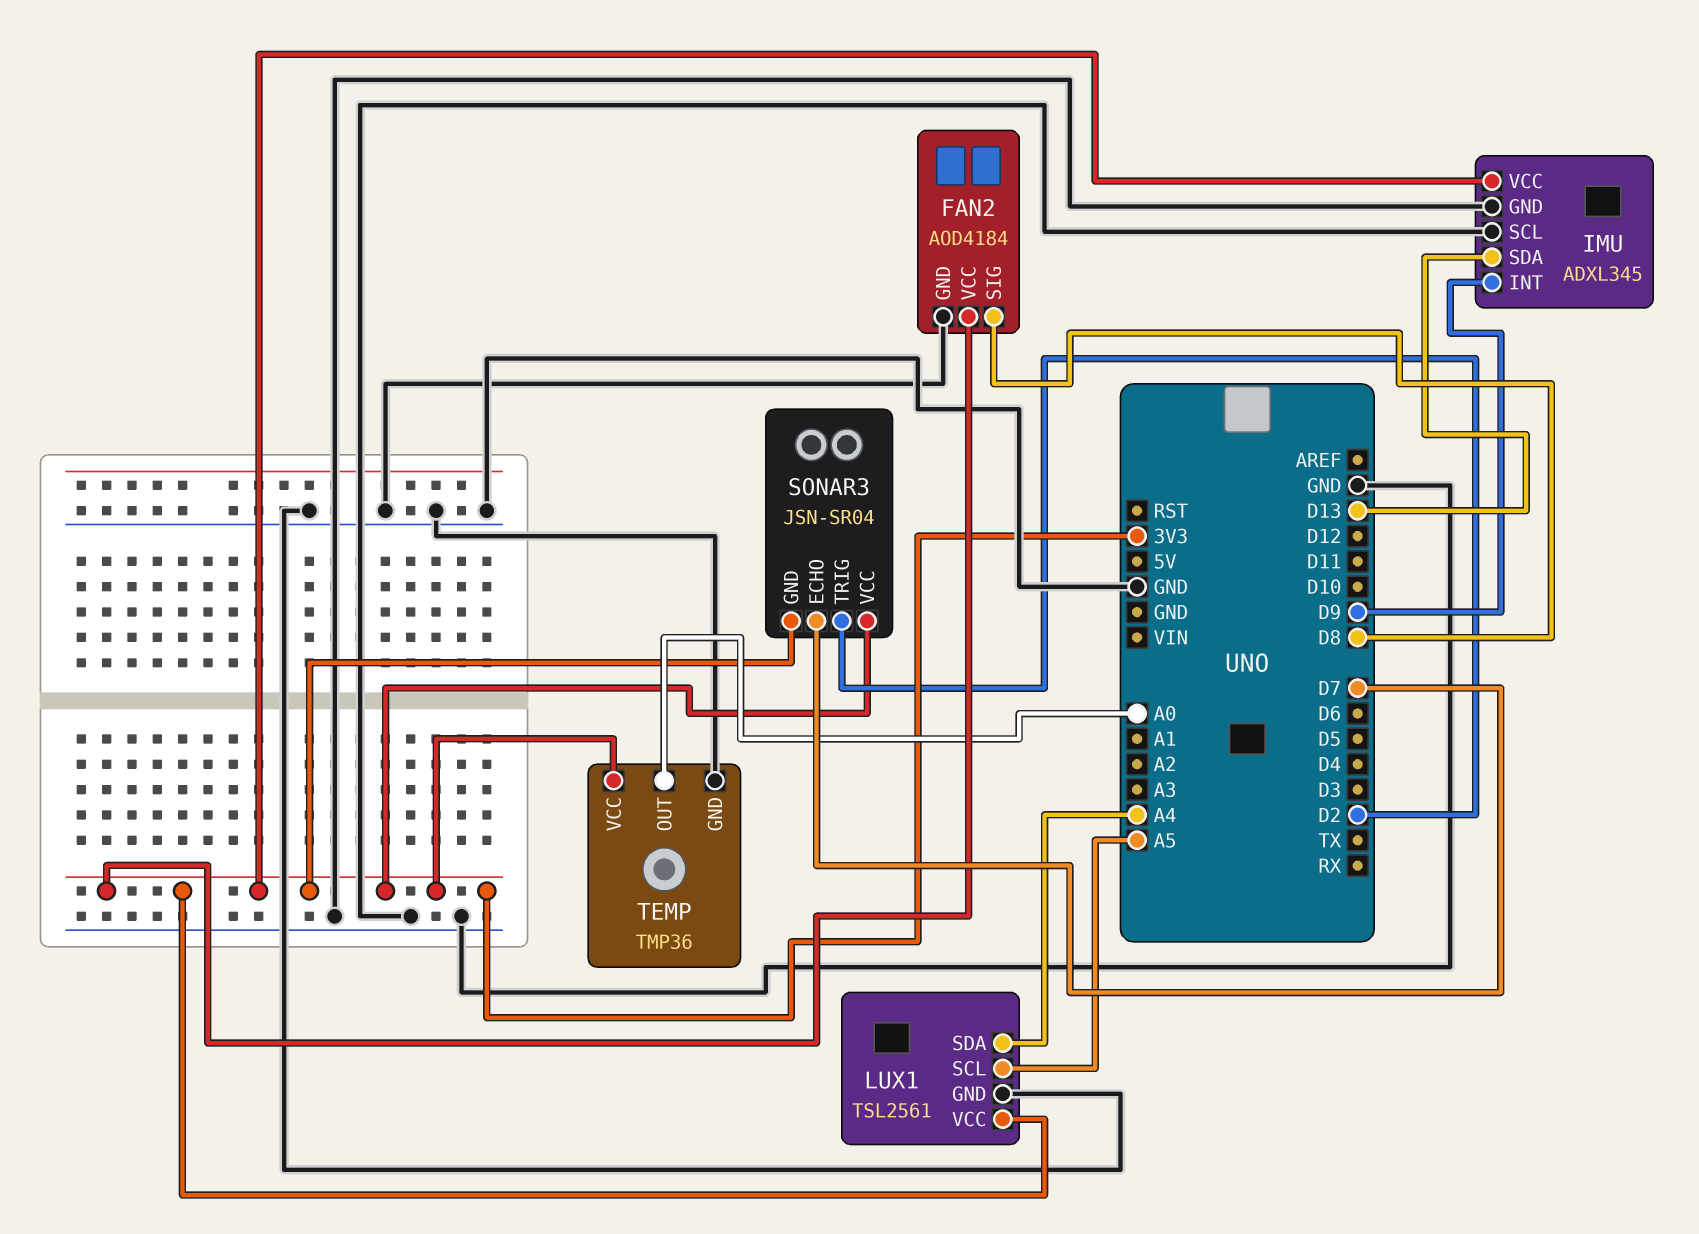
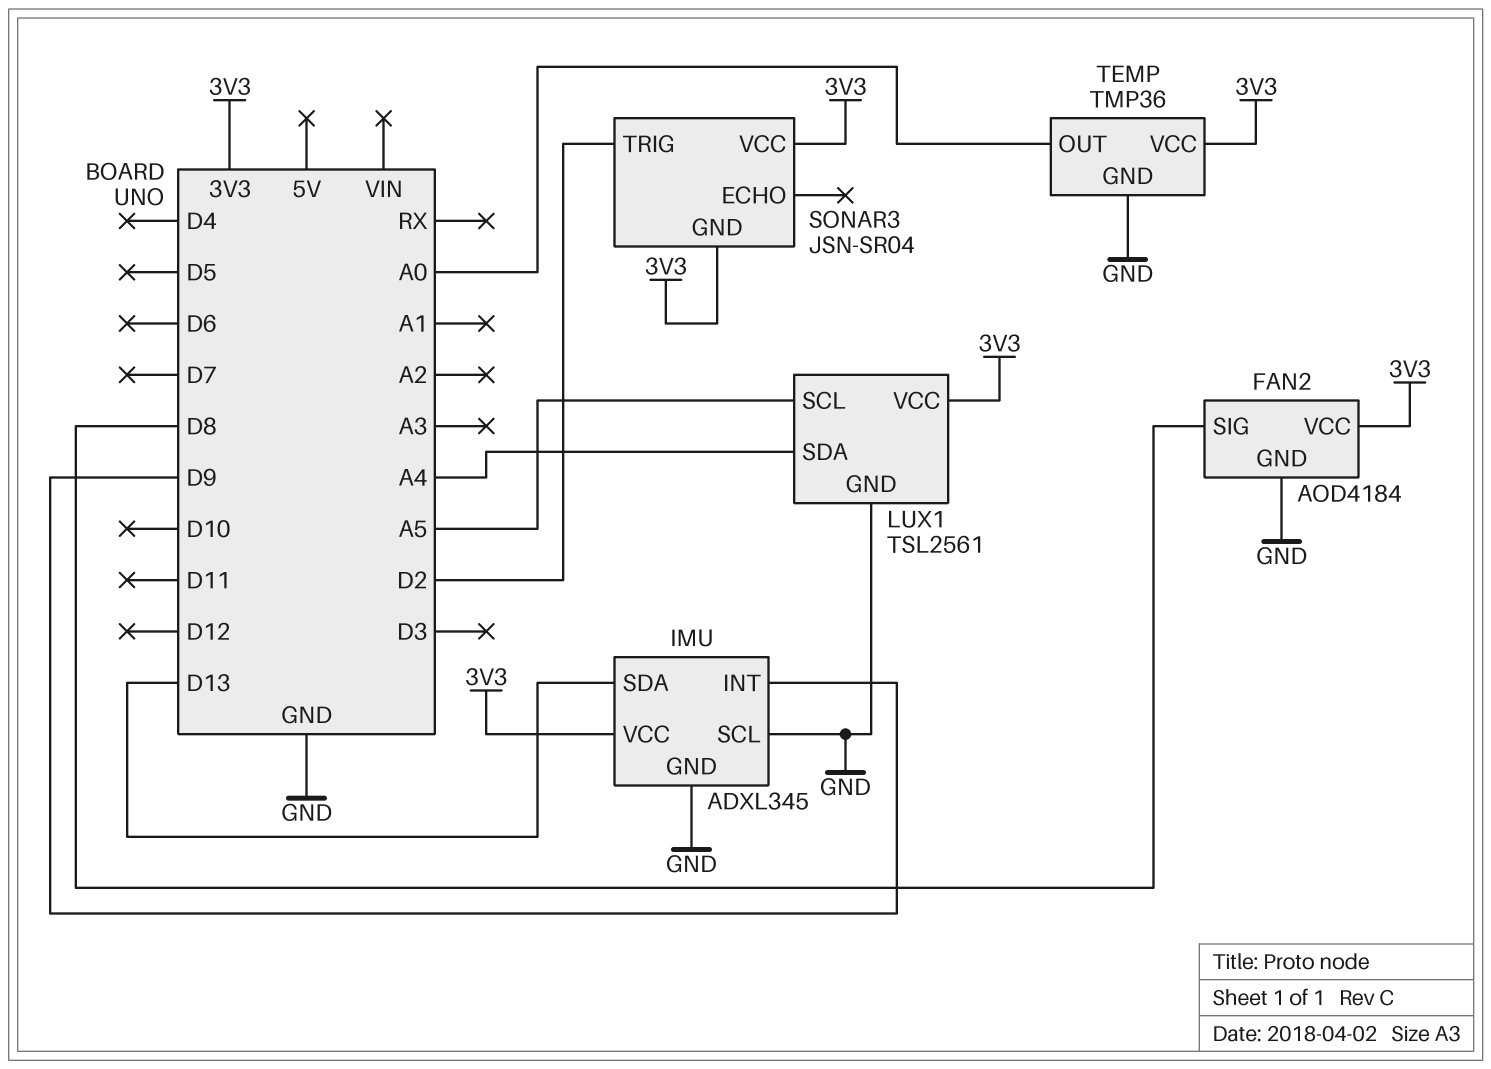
SONAR3 pin ECHO: D7 -> none

